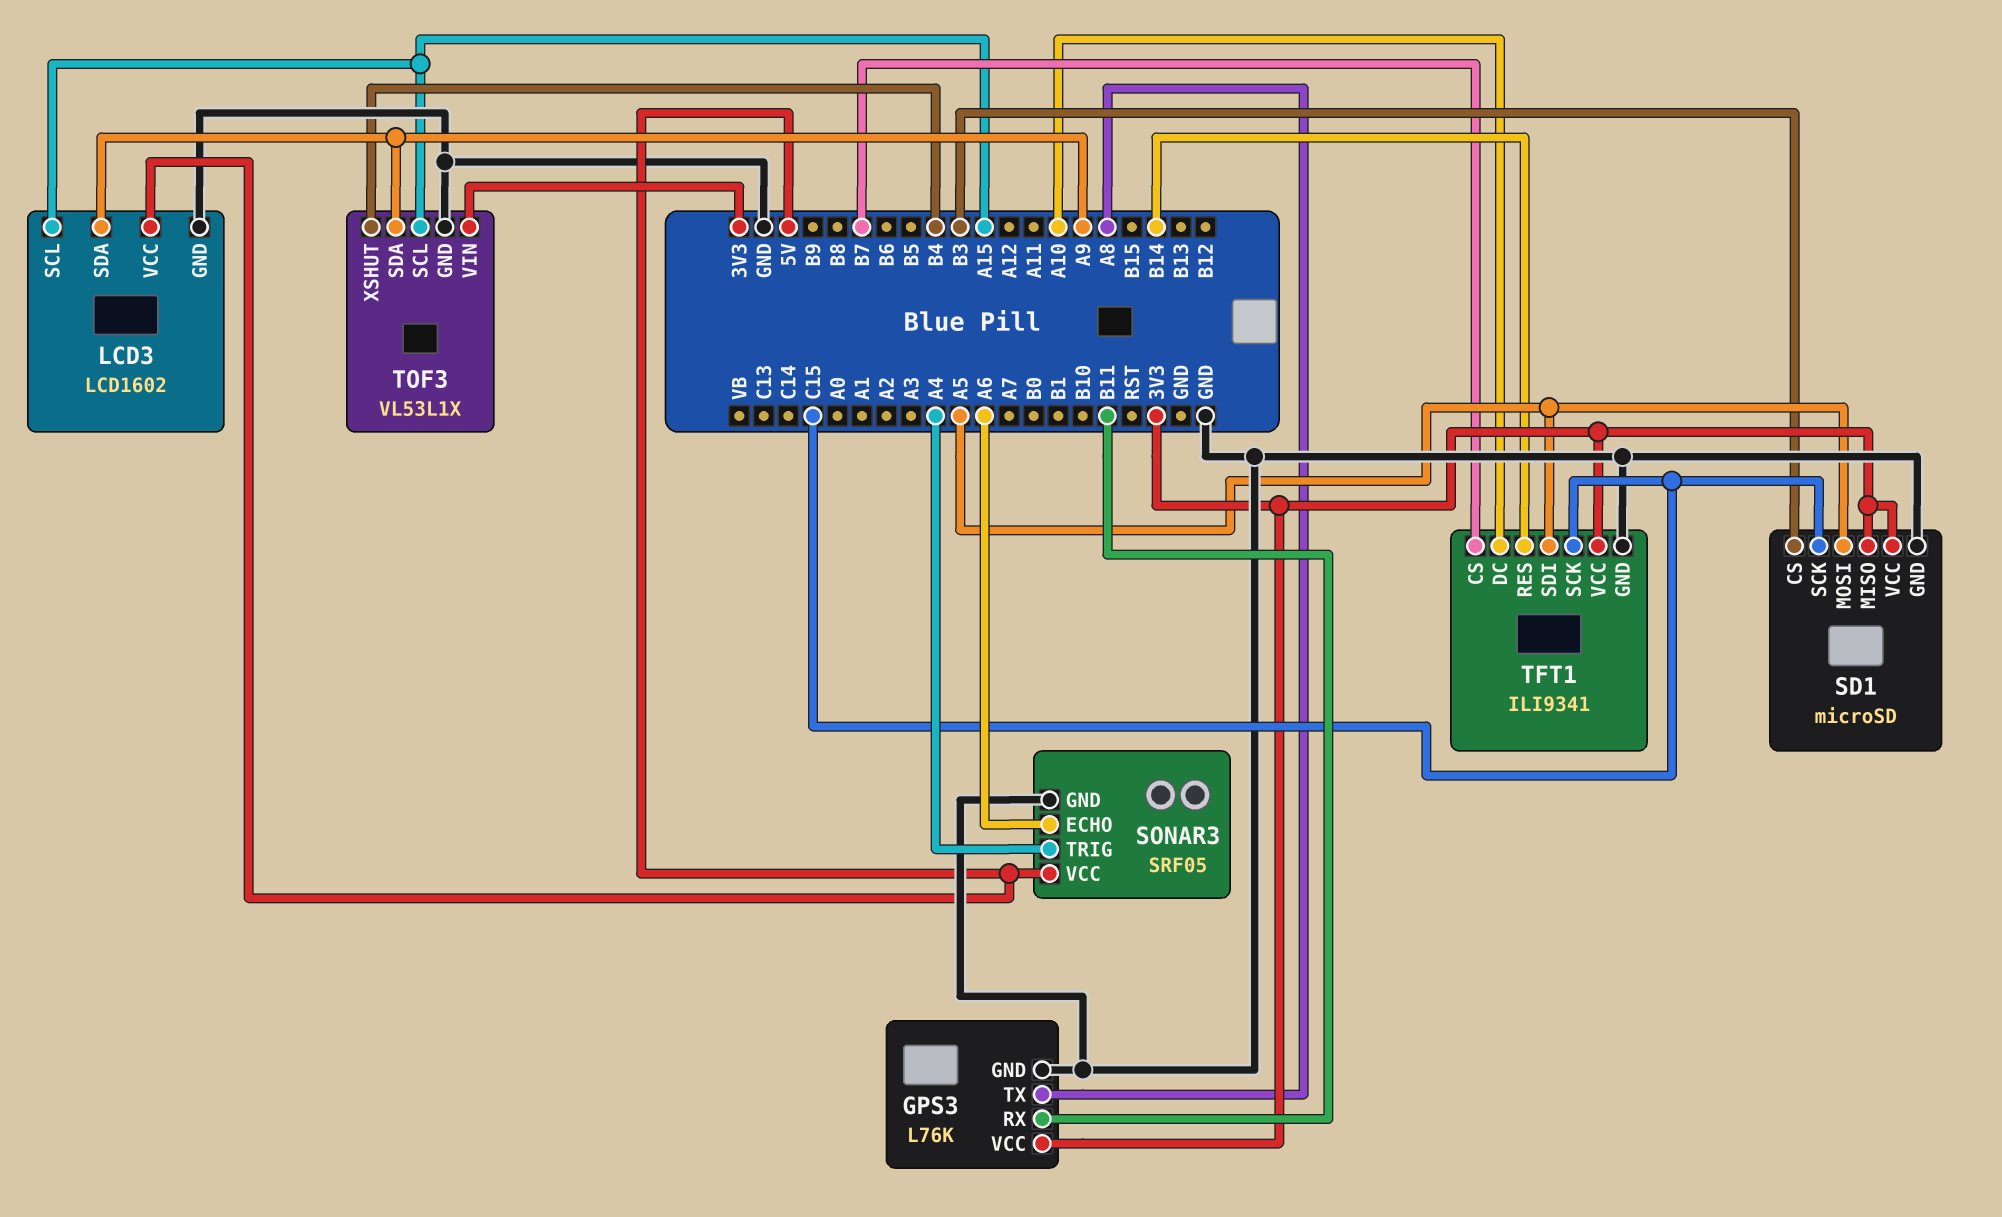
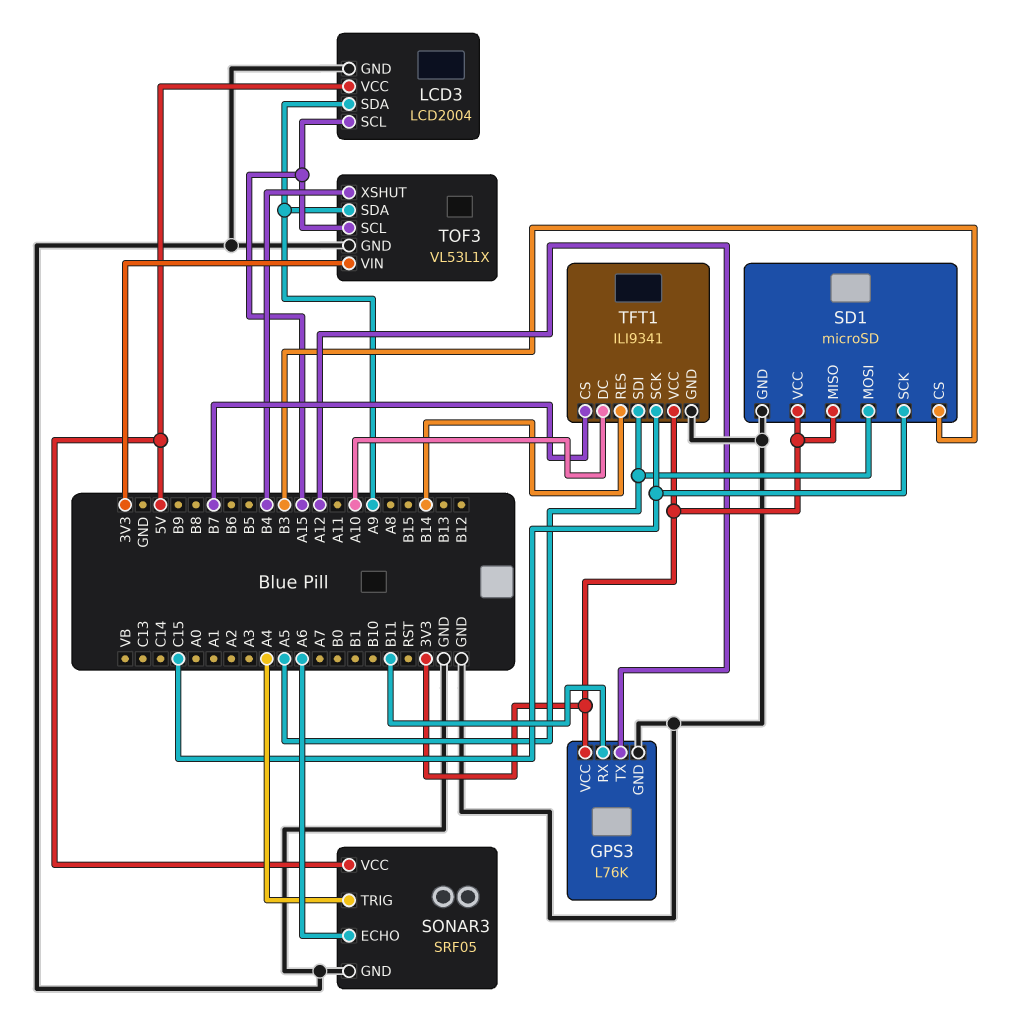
GPS3 pin TX: A8 -> A12
LCD3: LCD1602 -> LCD2004

